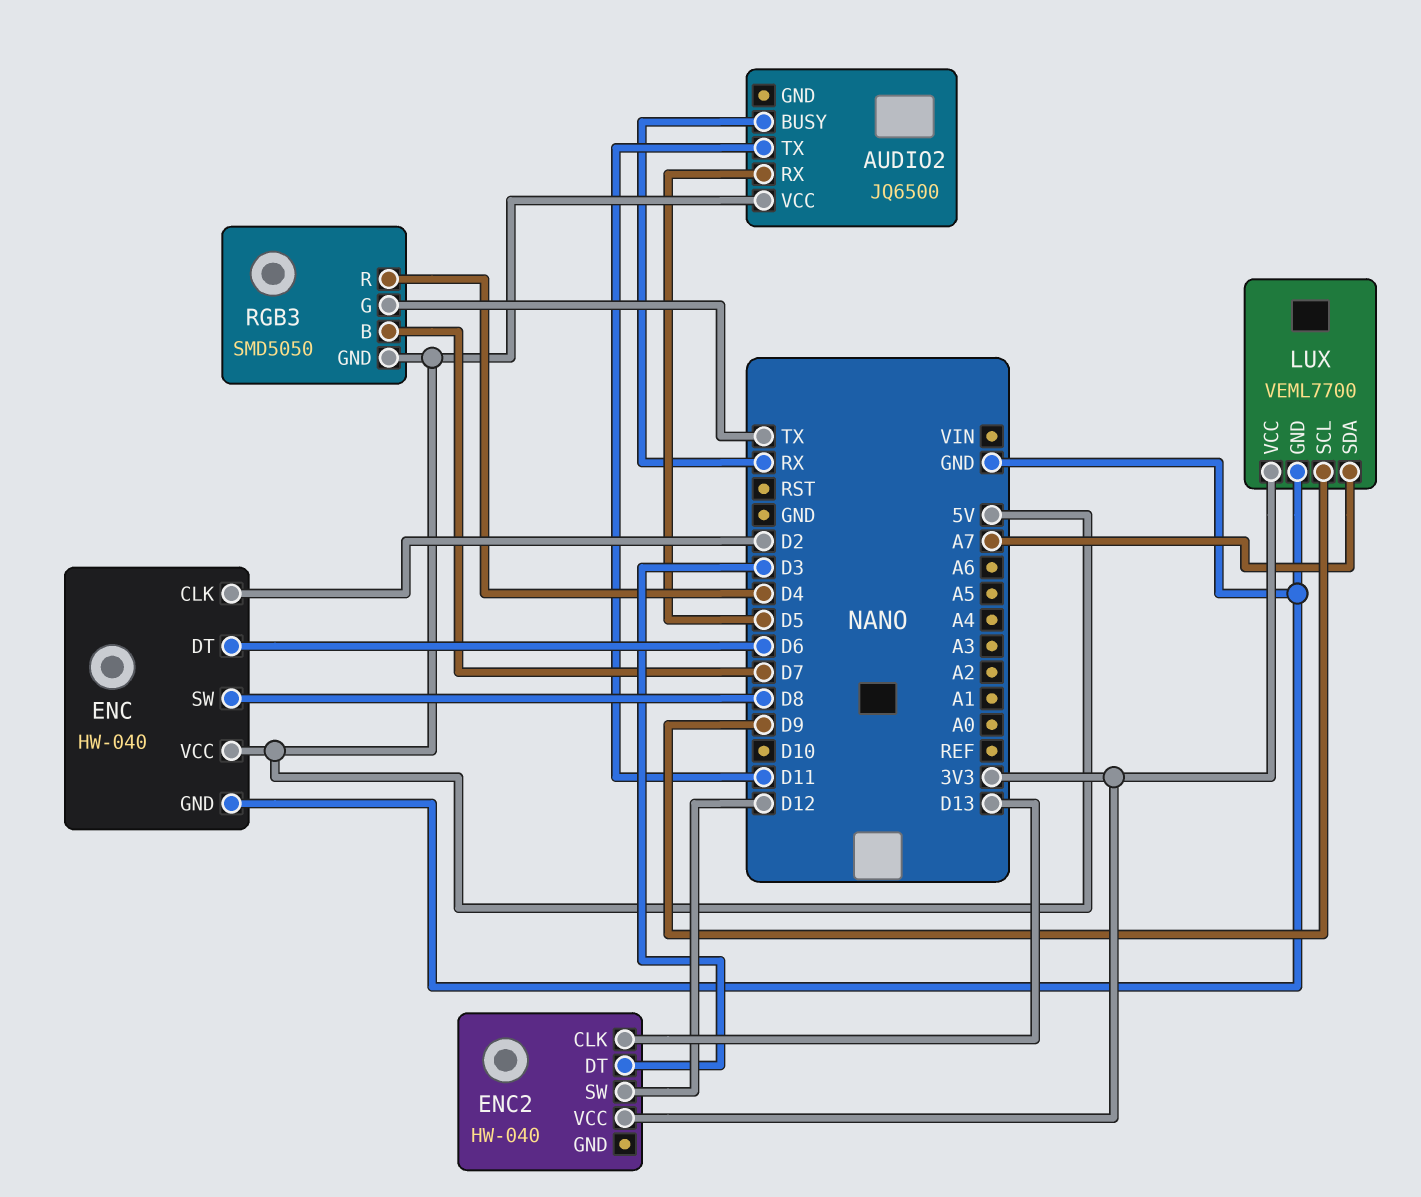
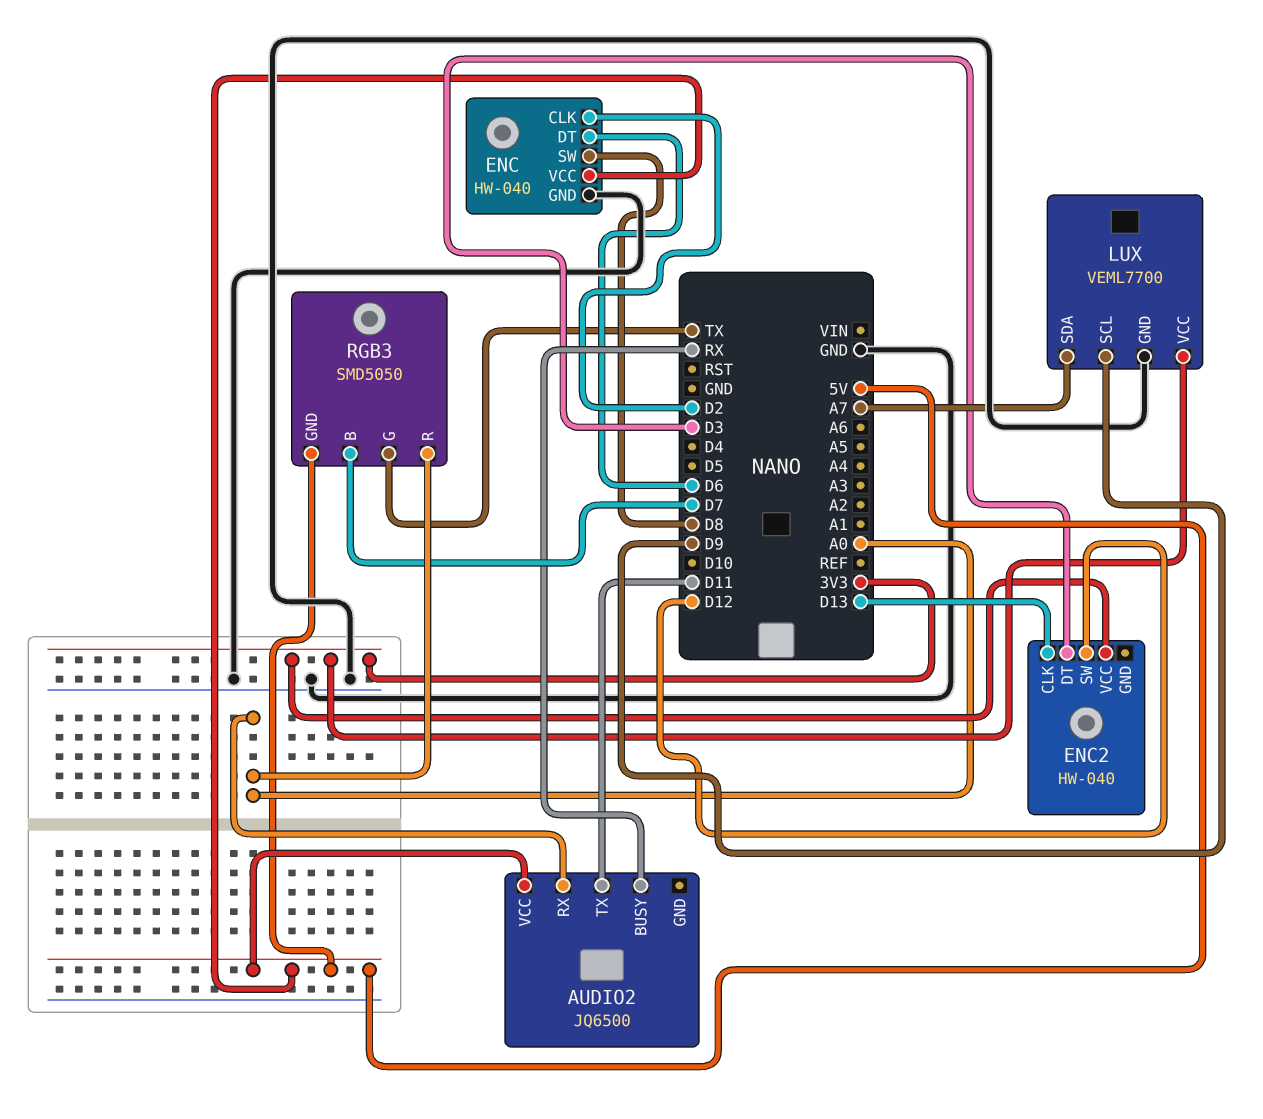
AUDIO2 pin RX: D5 -> A0
RGB3 pin R: D4 -> A0

